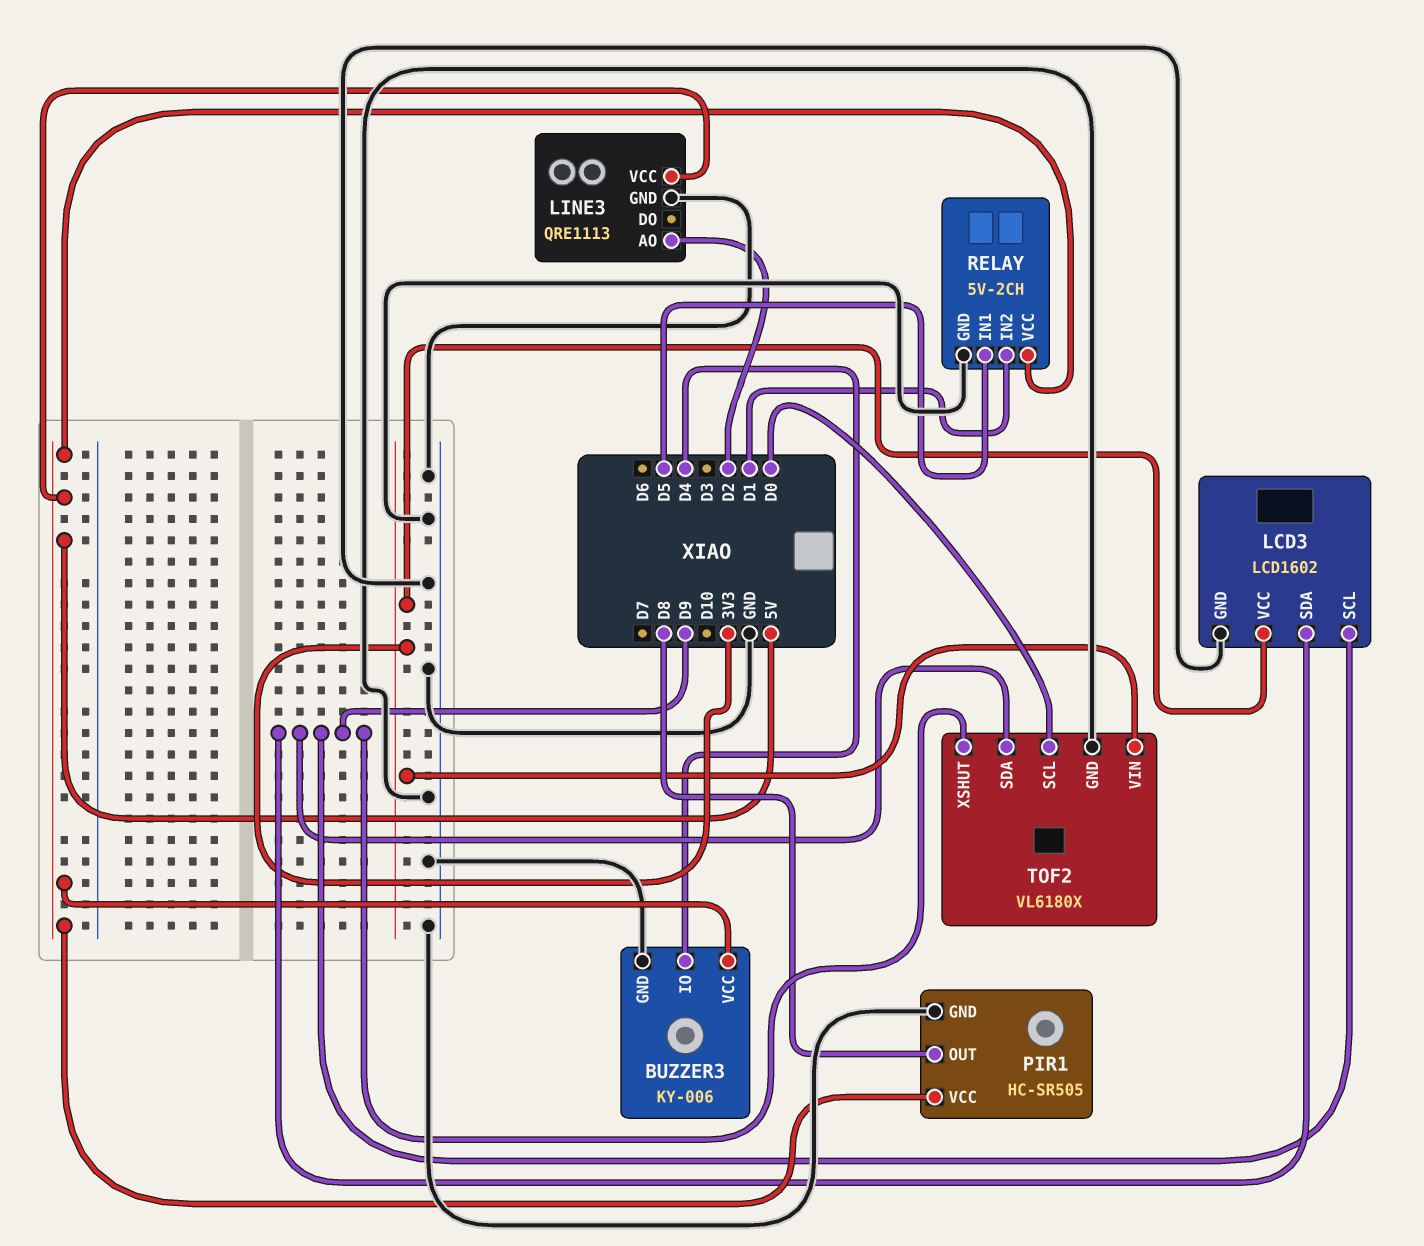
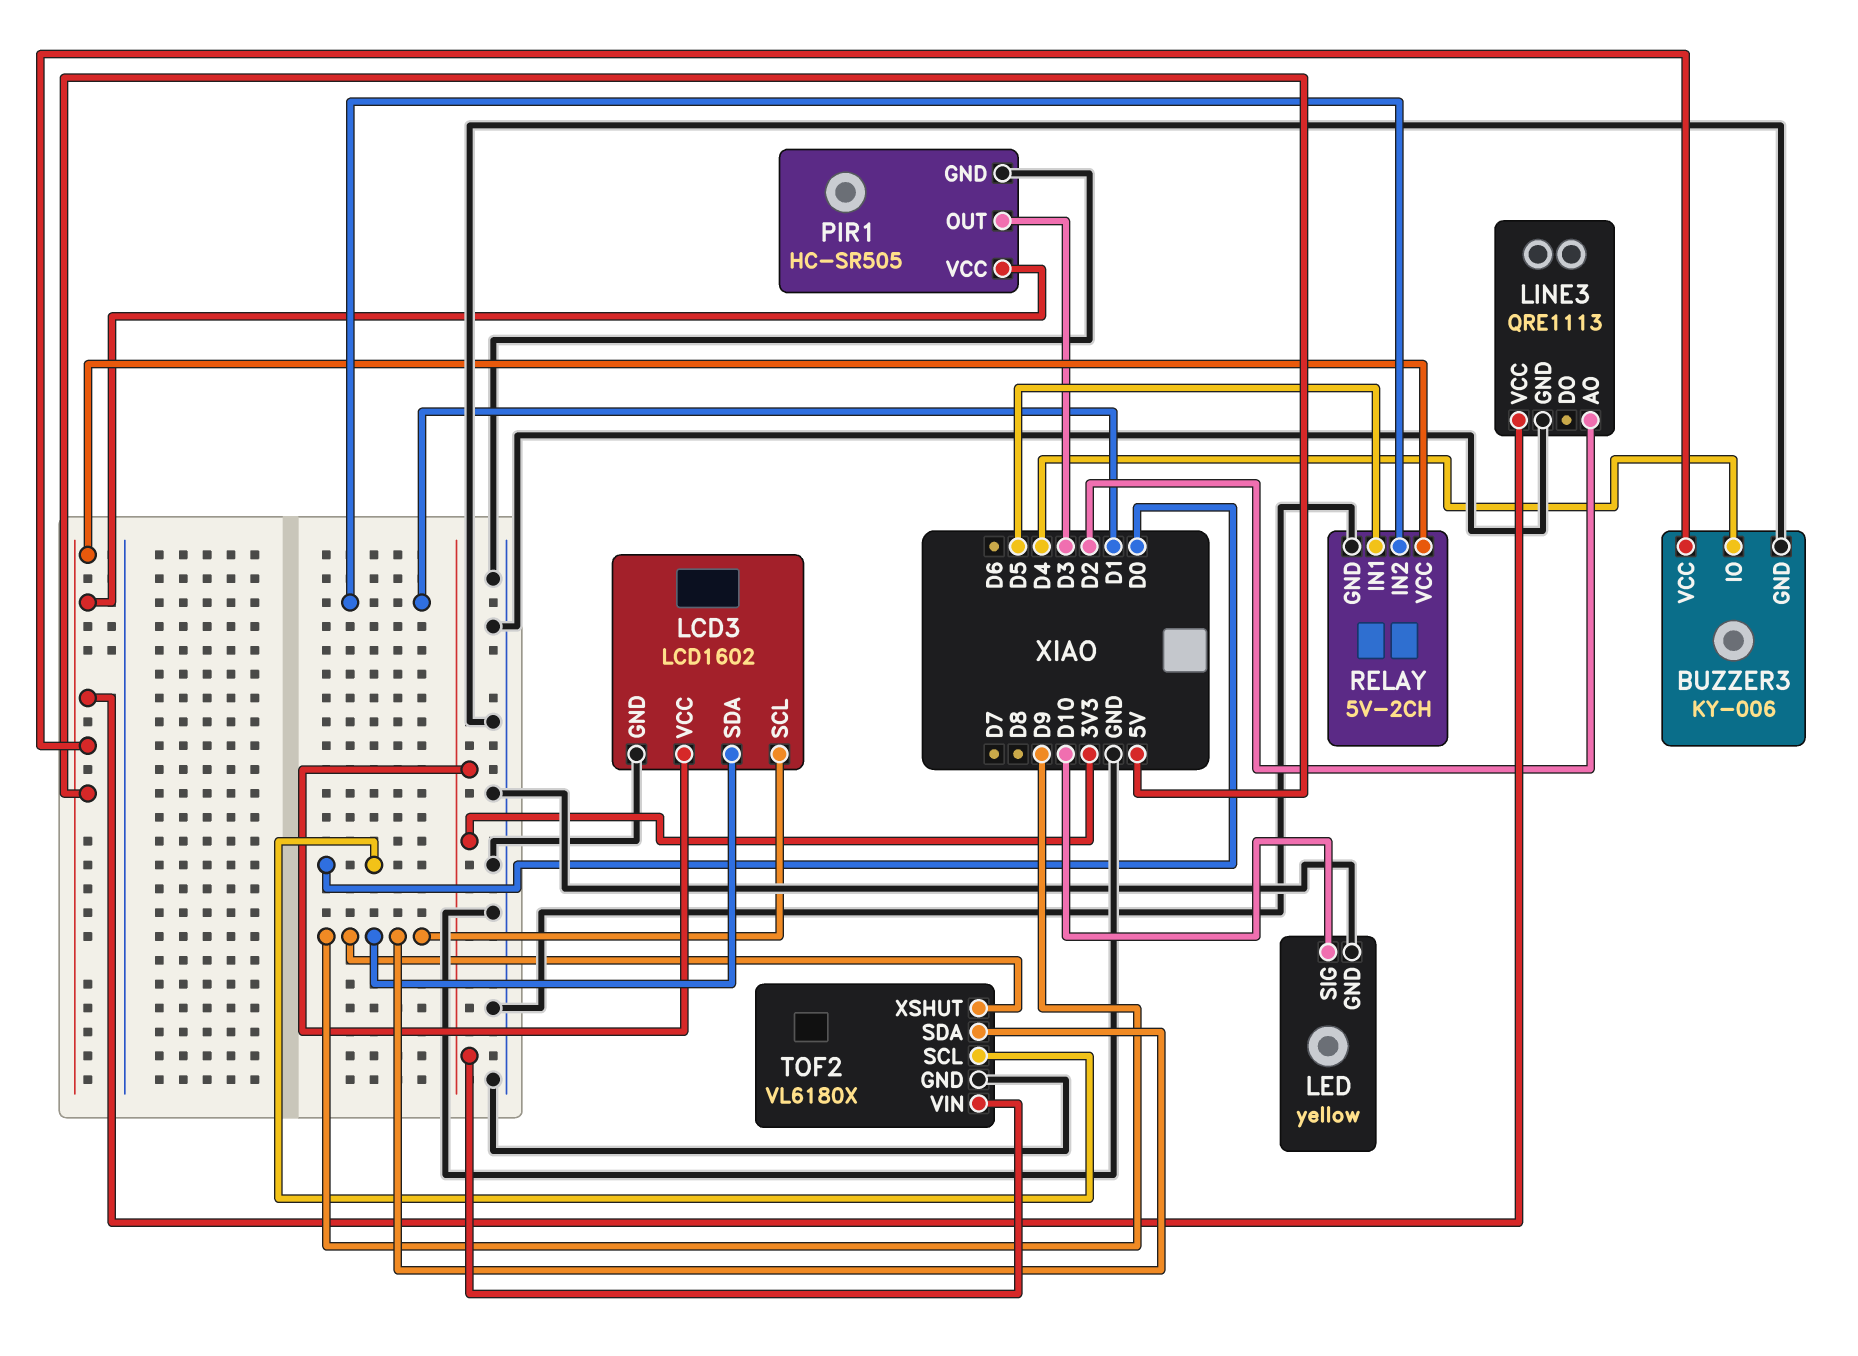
LED: none -> yellow
LED pin GND: none -> GND
LED pin SIG: none -> D10
PIR1 pin OUT: D8 -> D3

